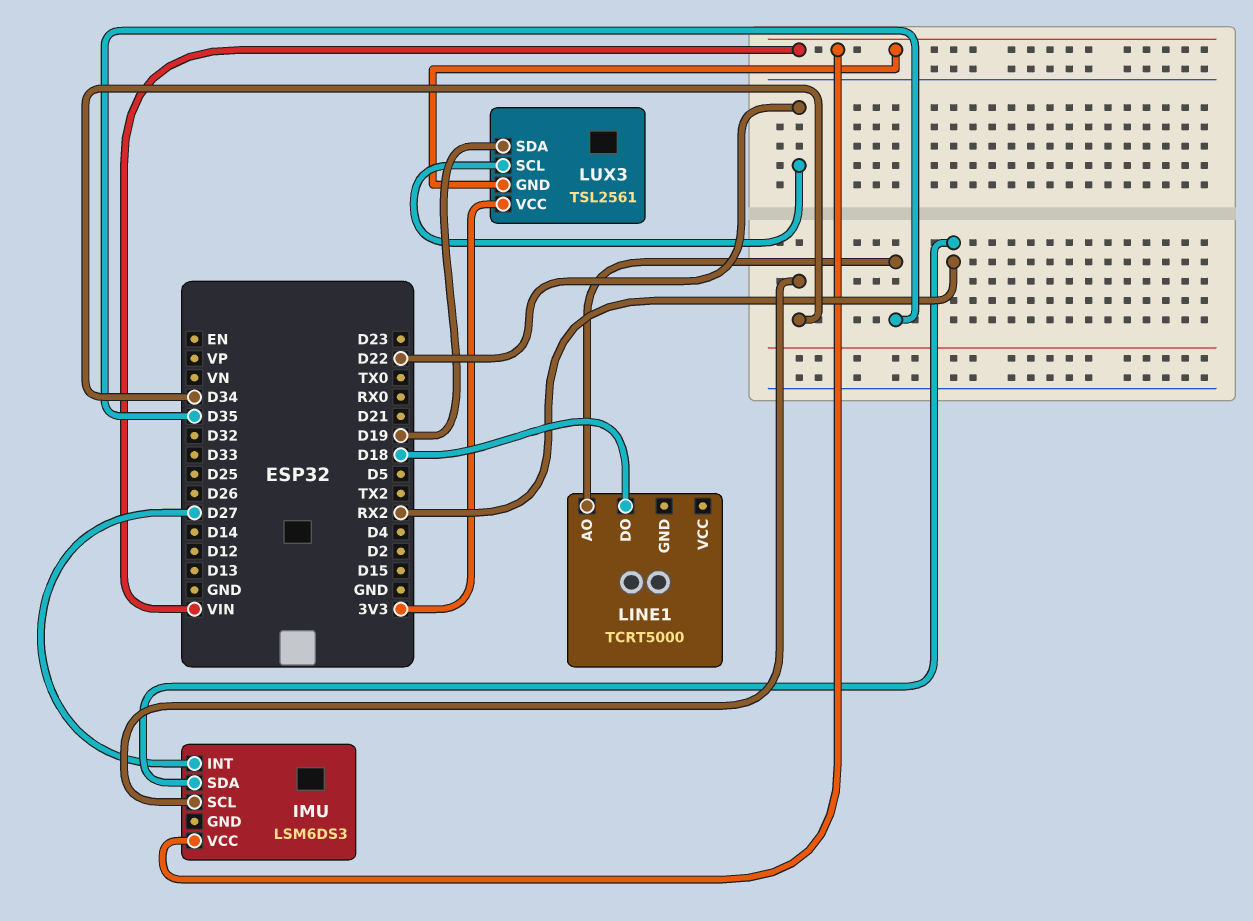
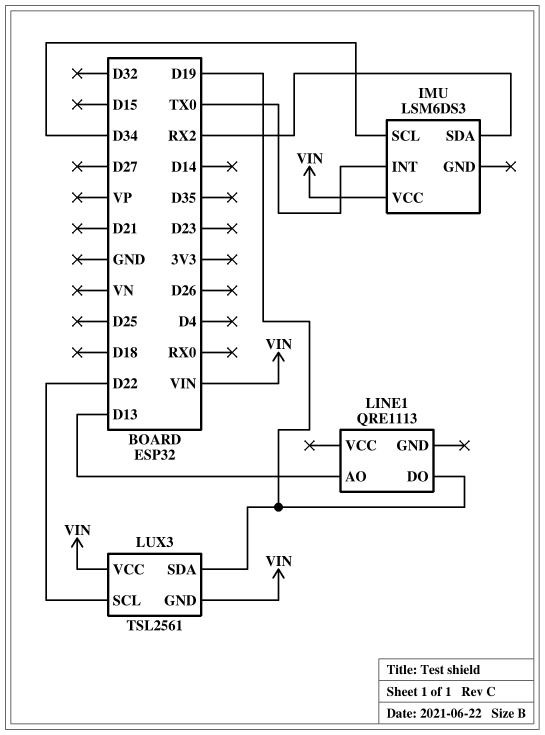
IMU pin INT: D27 -> TX0
LINE1: TCRT5000 -> QRE1113
LINE1 pin AO: D35 -> D13
LINE1 pin DO: D18 -> D19
LUX3 pin VCC: 3V3 -> VIN

